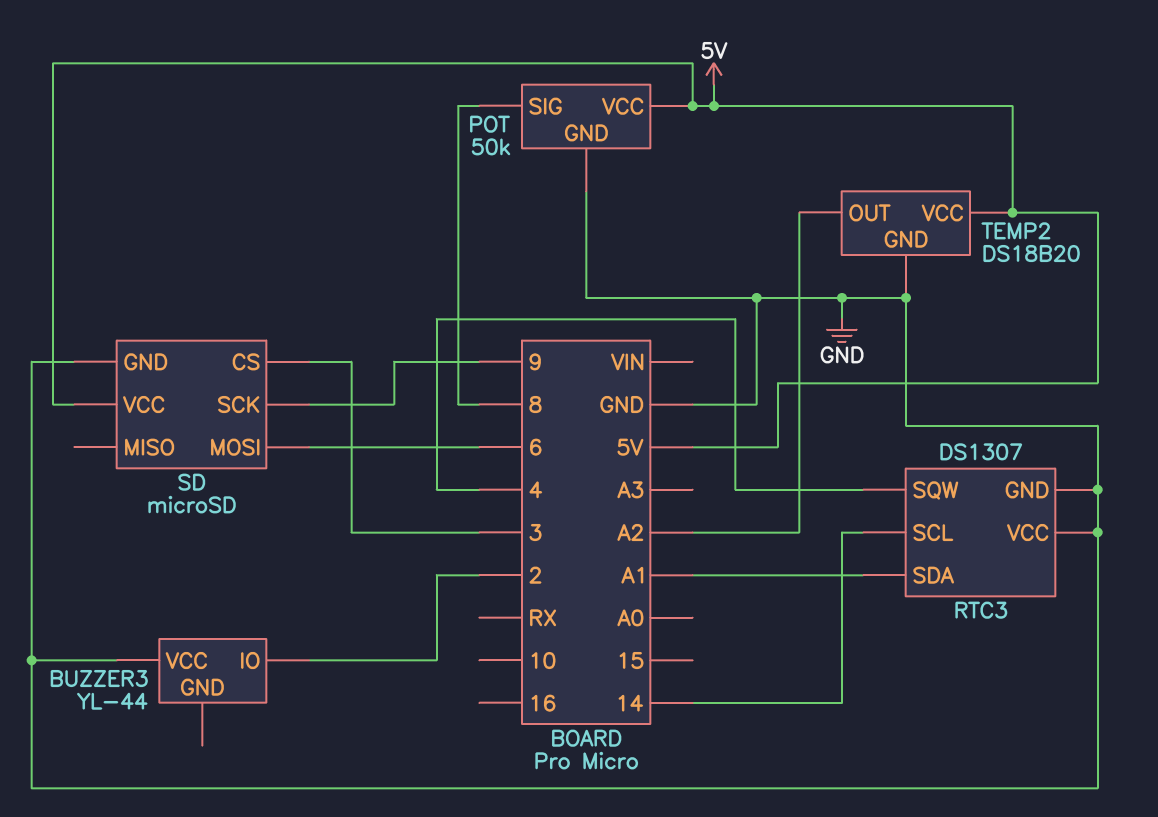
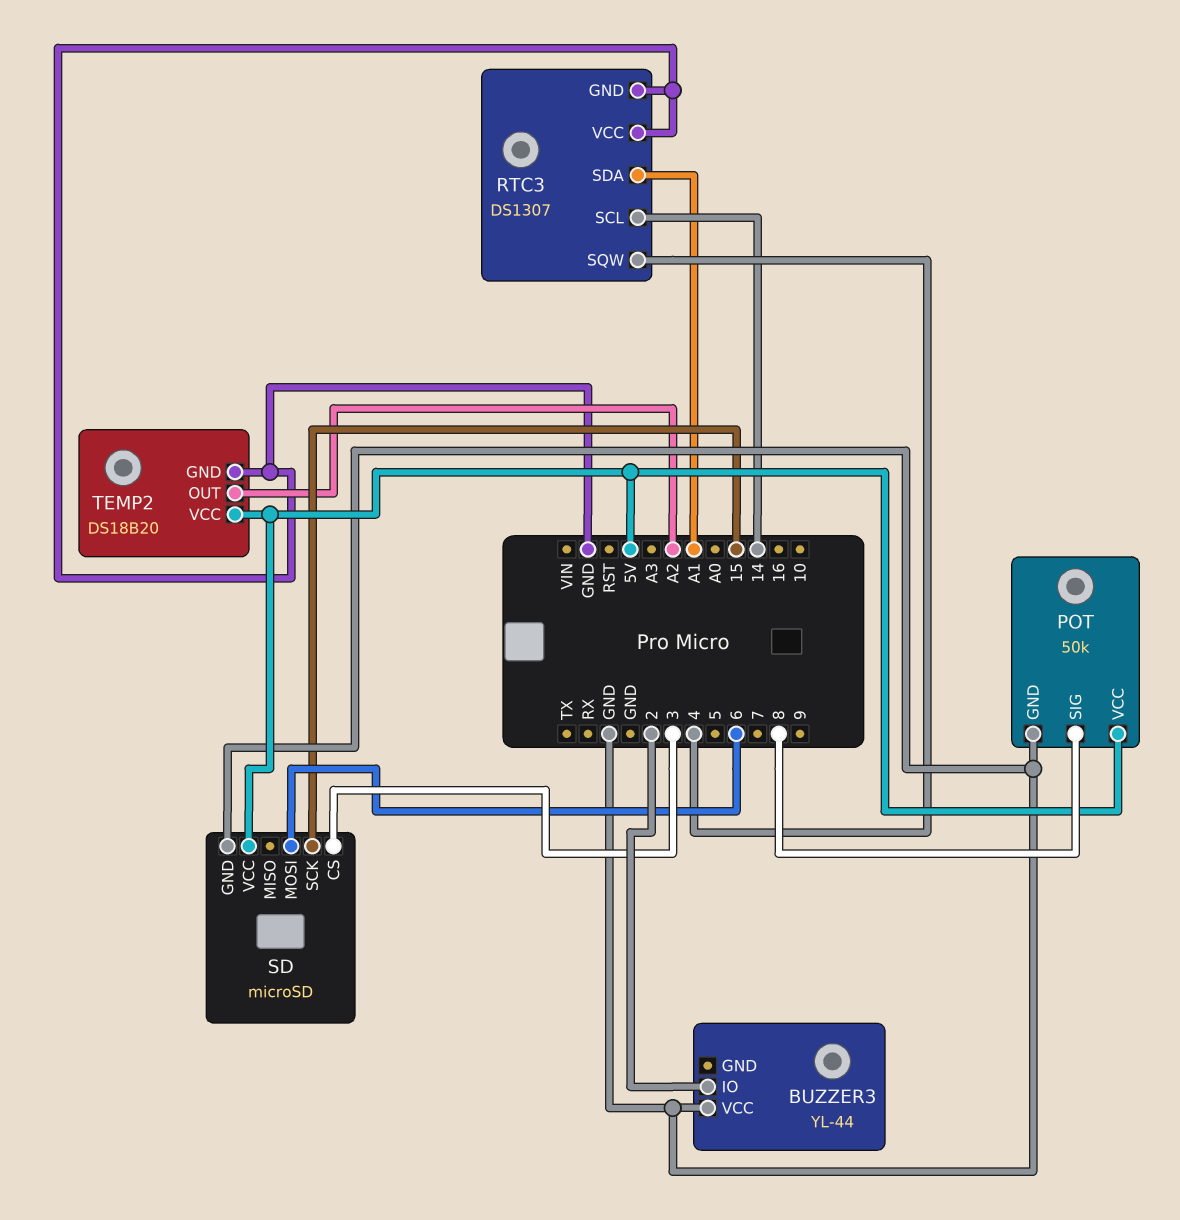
SD pin SCK: 9 -> 15

